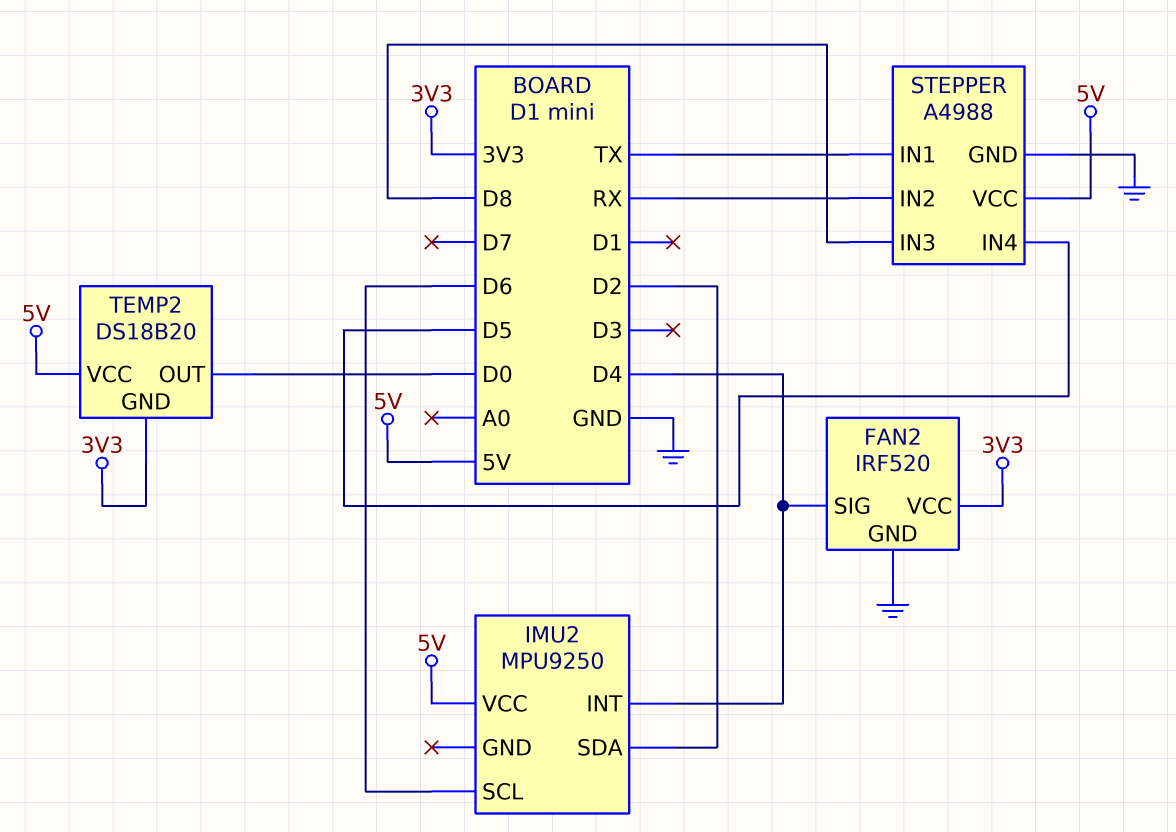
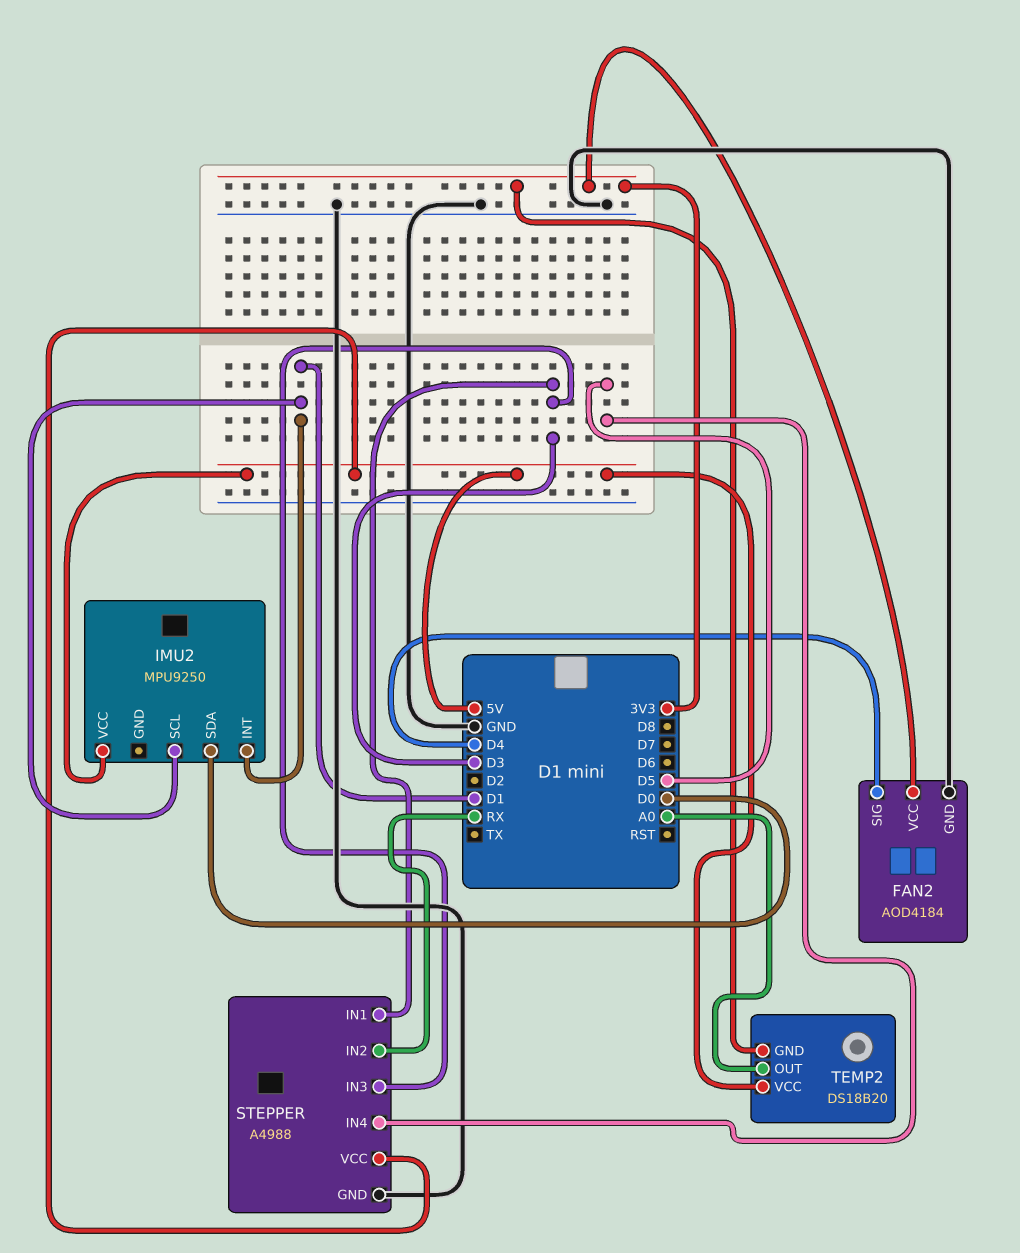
FAN2: IRF520 -> AOD4184
IMU2 pin INT: D4 -> D1
IMU2 pin SCL: D6 -> D1
IMU2 pin SDA: D2 -> D0
STEPPER pin IN1: TX -> D3
STEPPER pin IN3: D8 -> D3
TEMP2 pin OUT: D0 -> A0

